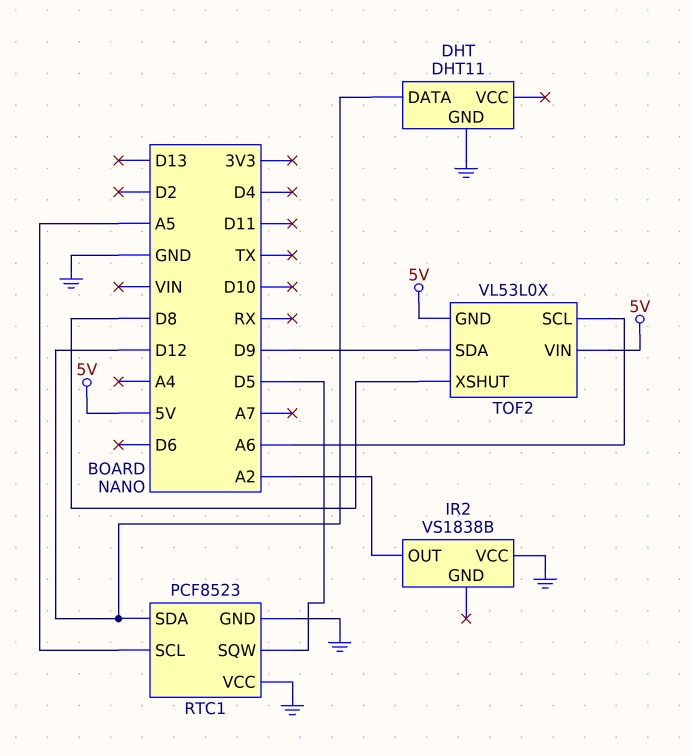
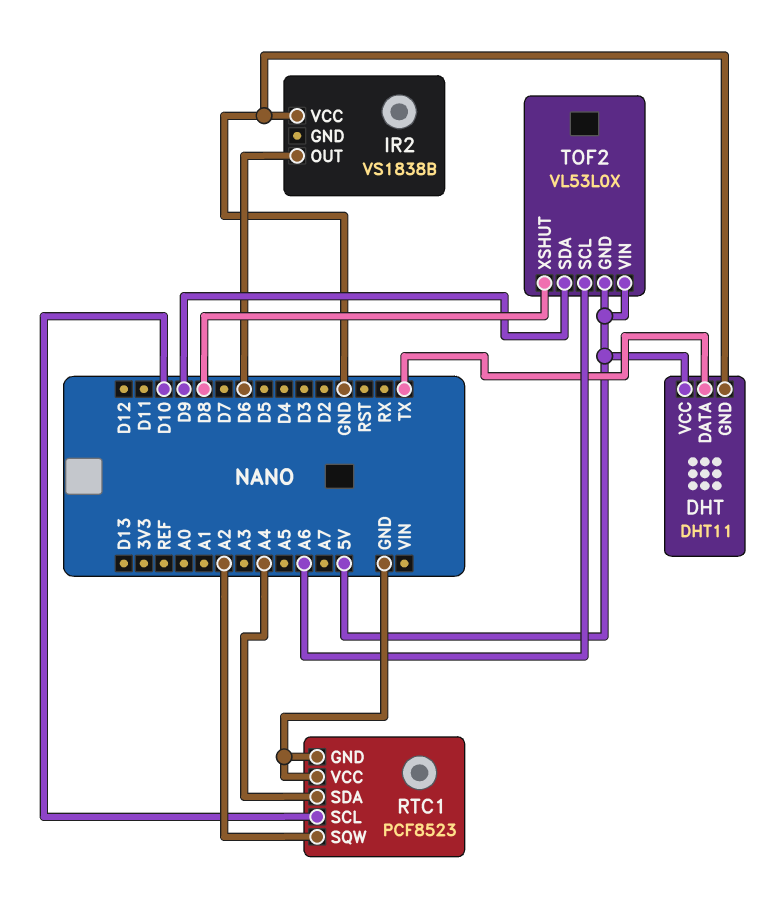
DHT pin DATA: D12 -> TX
DHT pin VCC: none -> 5V
IR2 pin OUT: A2 -> D6
RTC1 pin SCL: A5 -> D10
RTC1 pin SDA: D12 -> A4
RTC1 pin SQW: D5 -> A2

